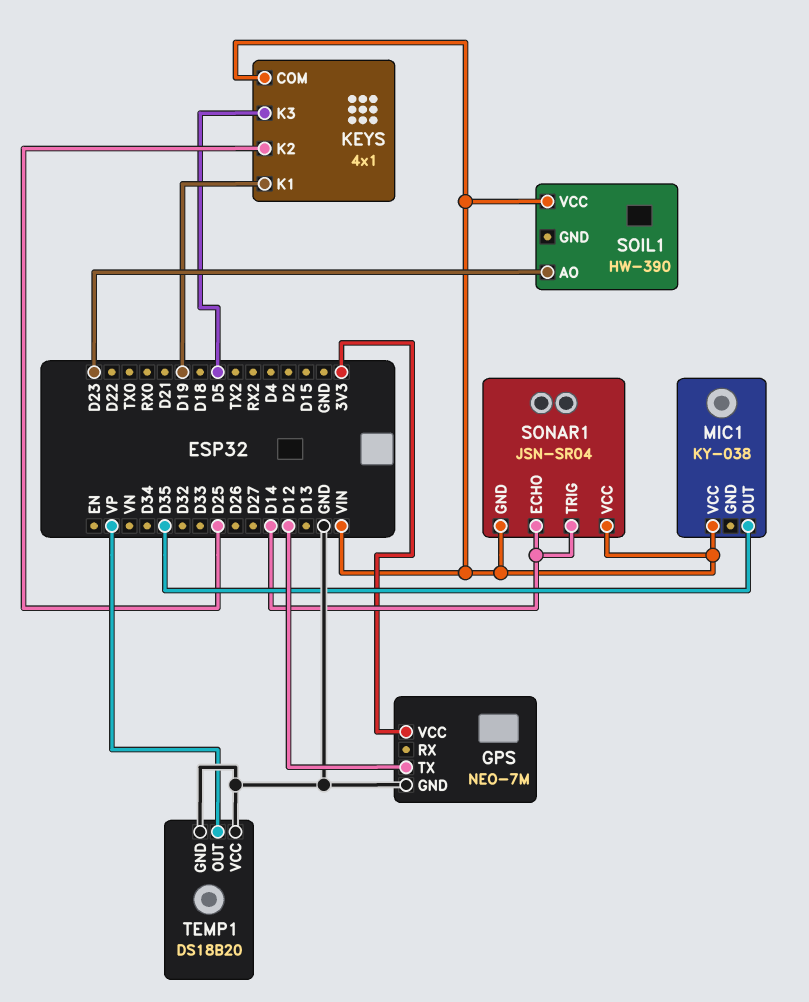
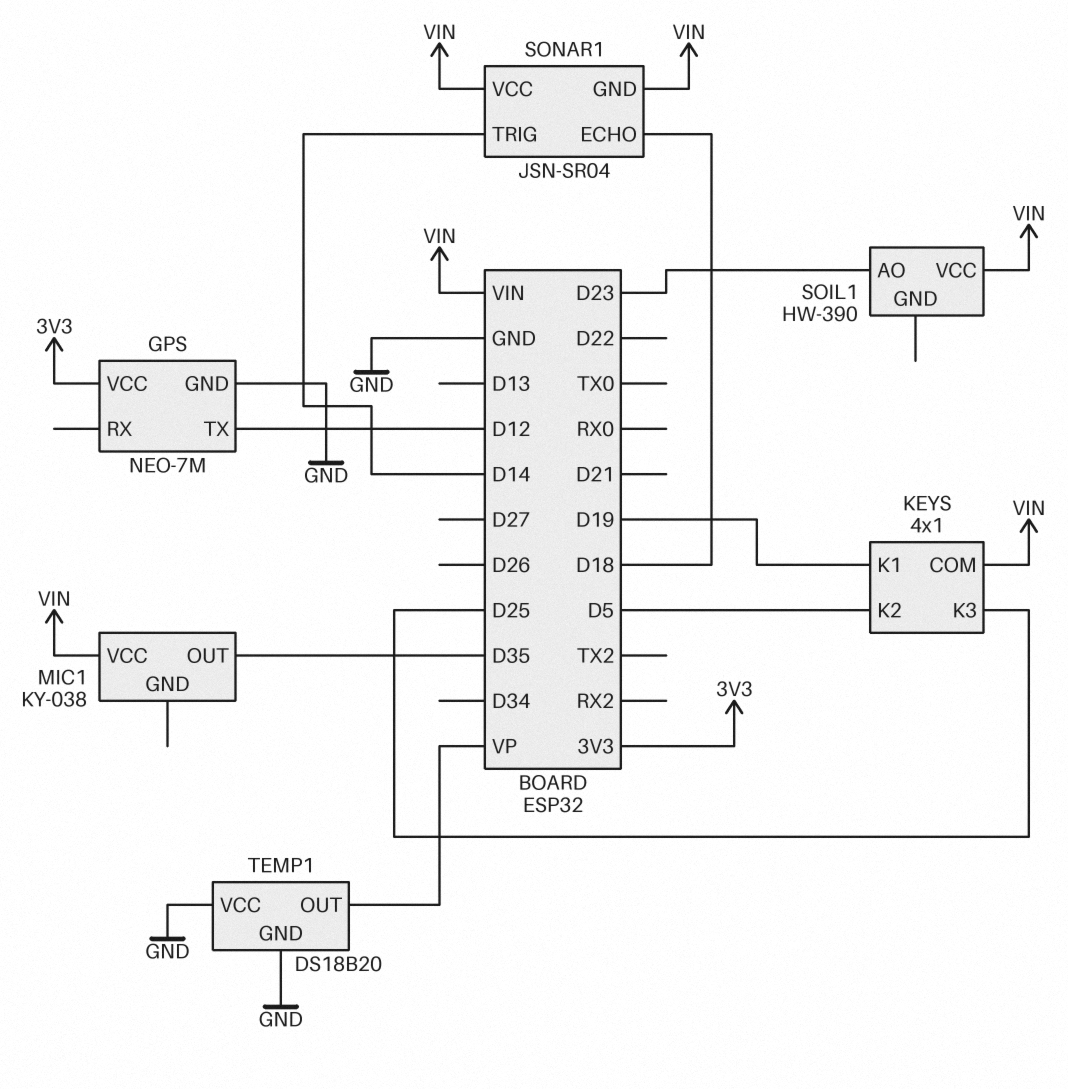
KEYS pin K2: D25 -> D5
KEYS pin K3: D5 -> D25
SONAR1 pin ECHO: D14 -> D18

